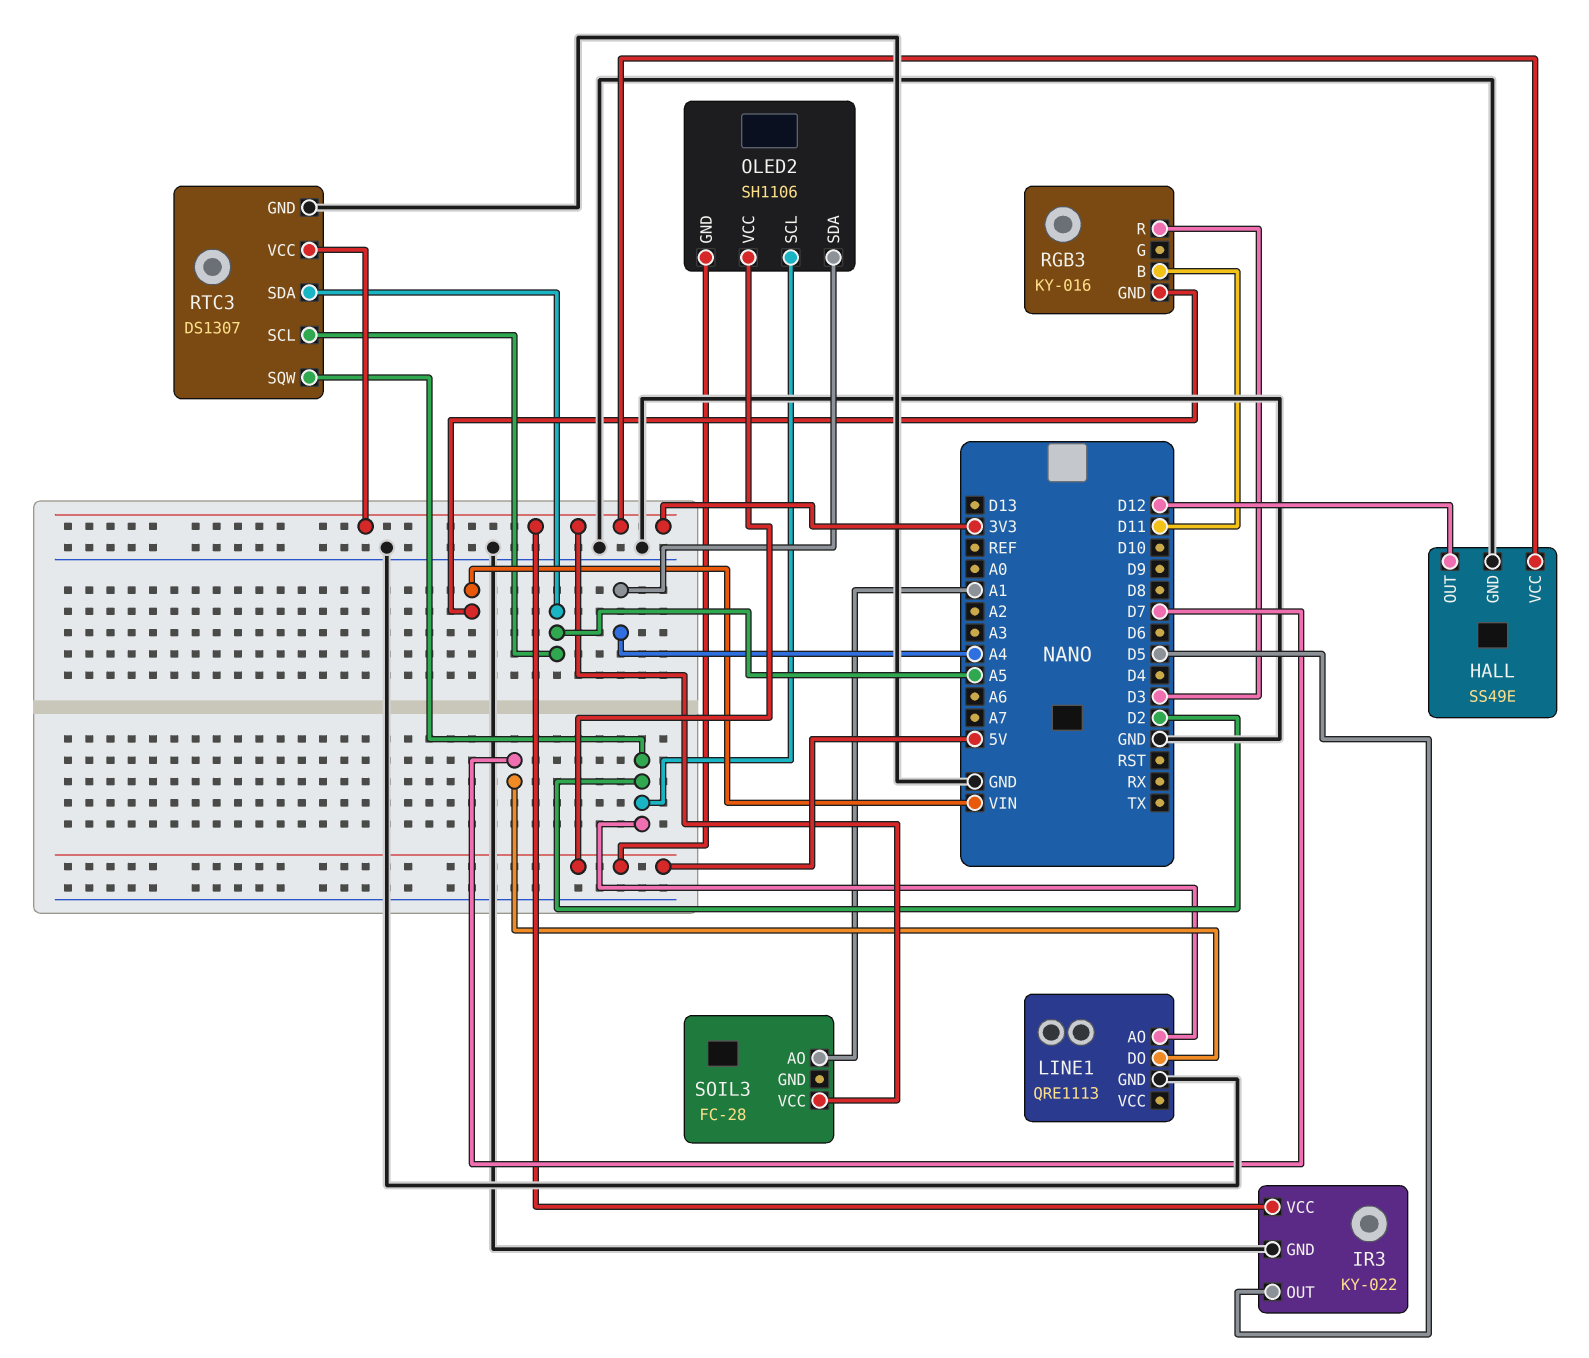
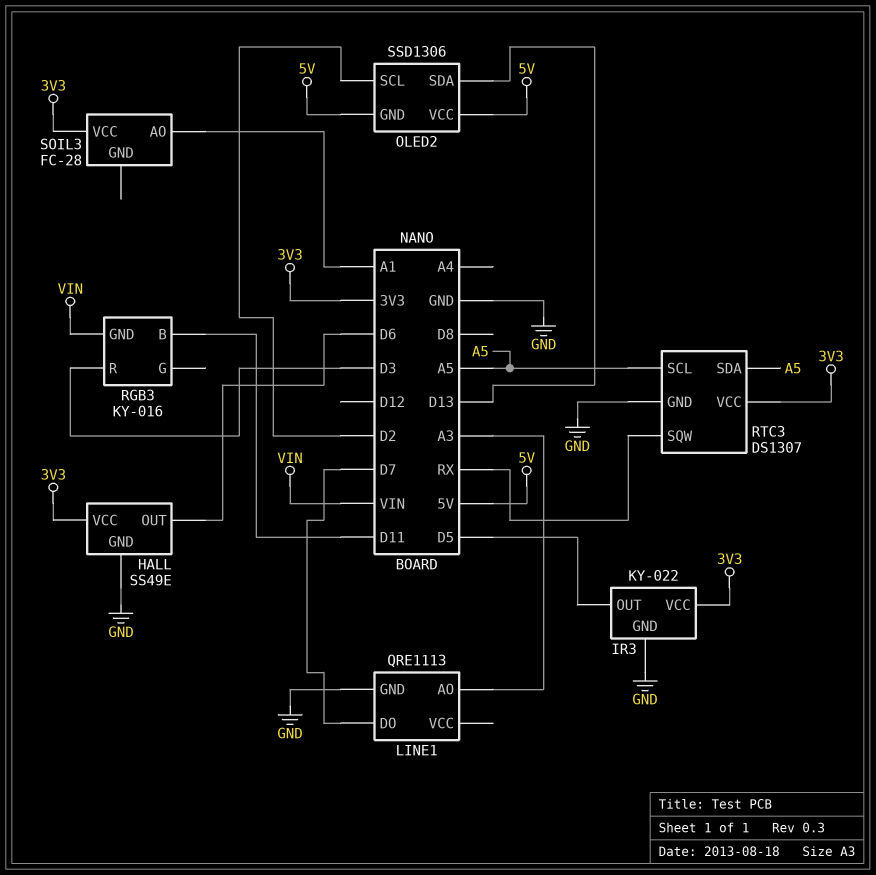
HALL pin OUT: D12 -> D6
LINE1 pin AO: D2 -> A3
OLED2: SH1106 -> SSD1306
OLED2 pin SDA: A4 -> D13
RTC3 pin SQW: D2 -> RX

